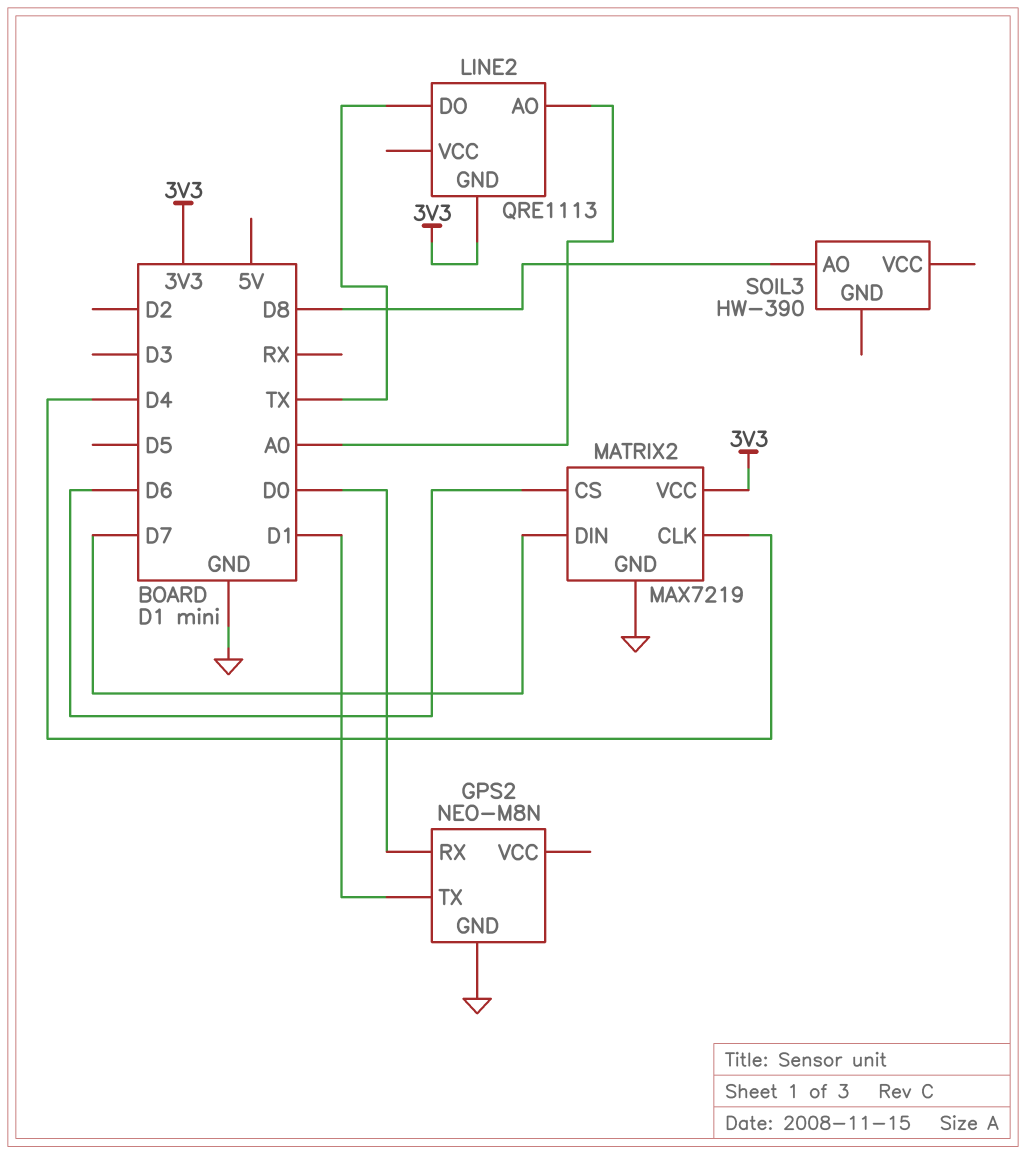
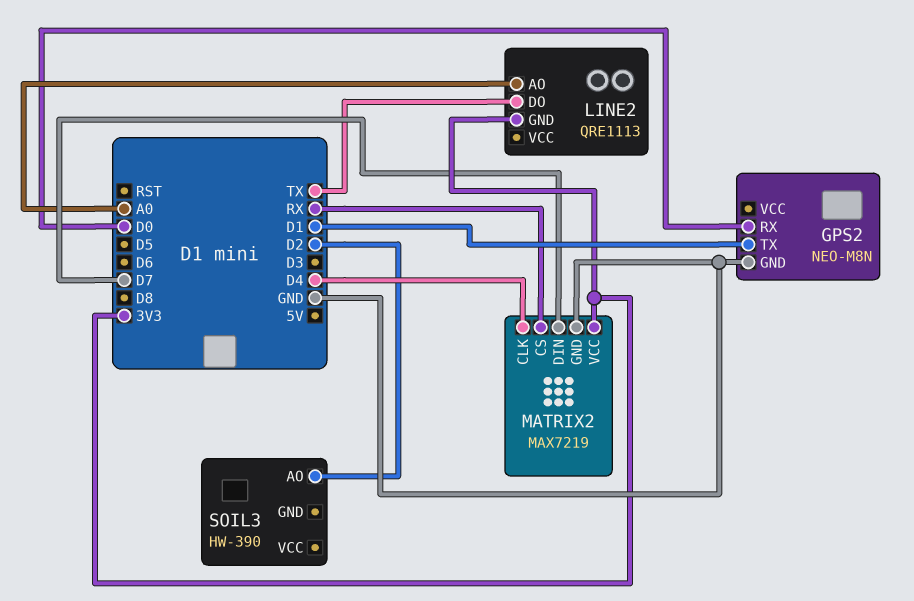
MATRIX2 pin CS: D6 -> RX
SOIL3 pin AO: D8 -> D2

